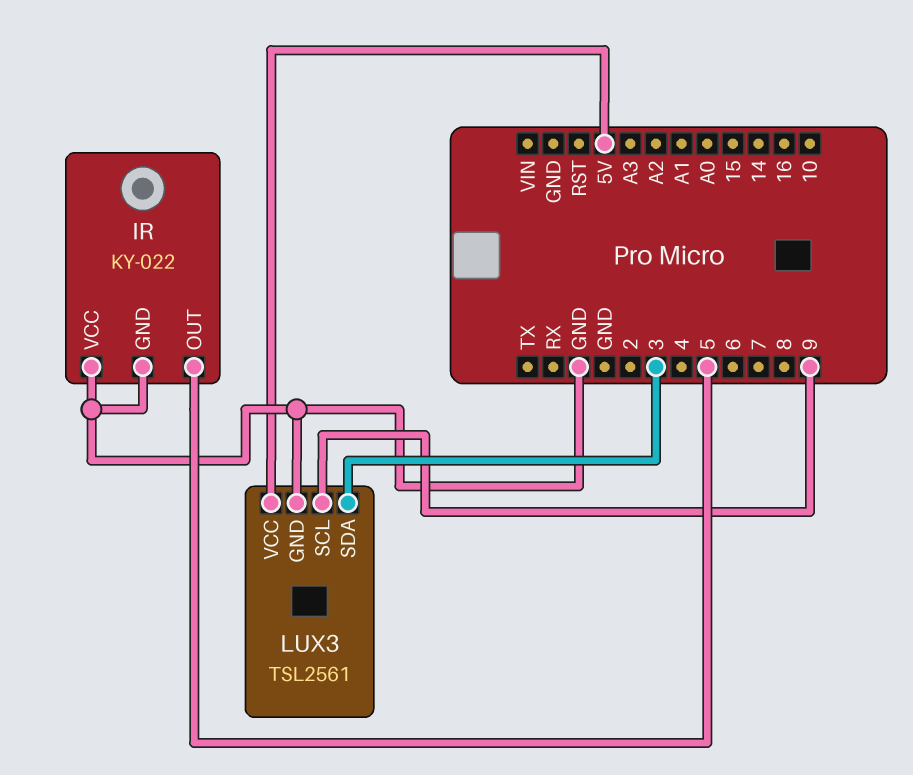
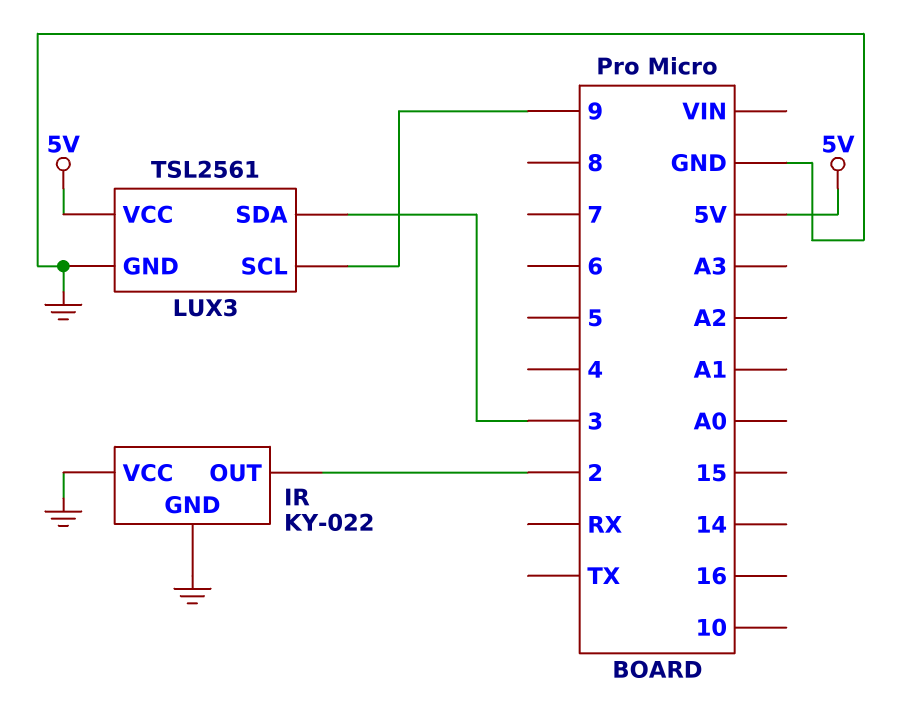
IR pin OUT: 5 -> 2

